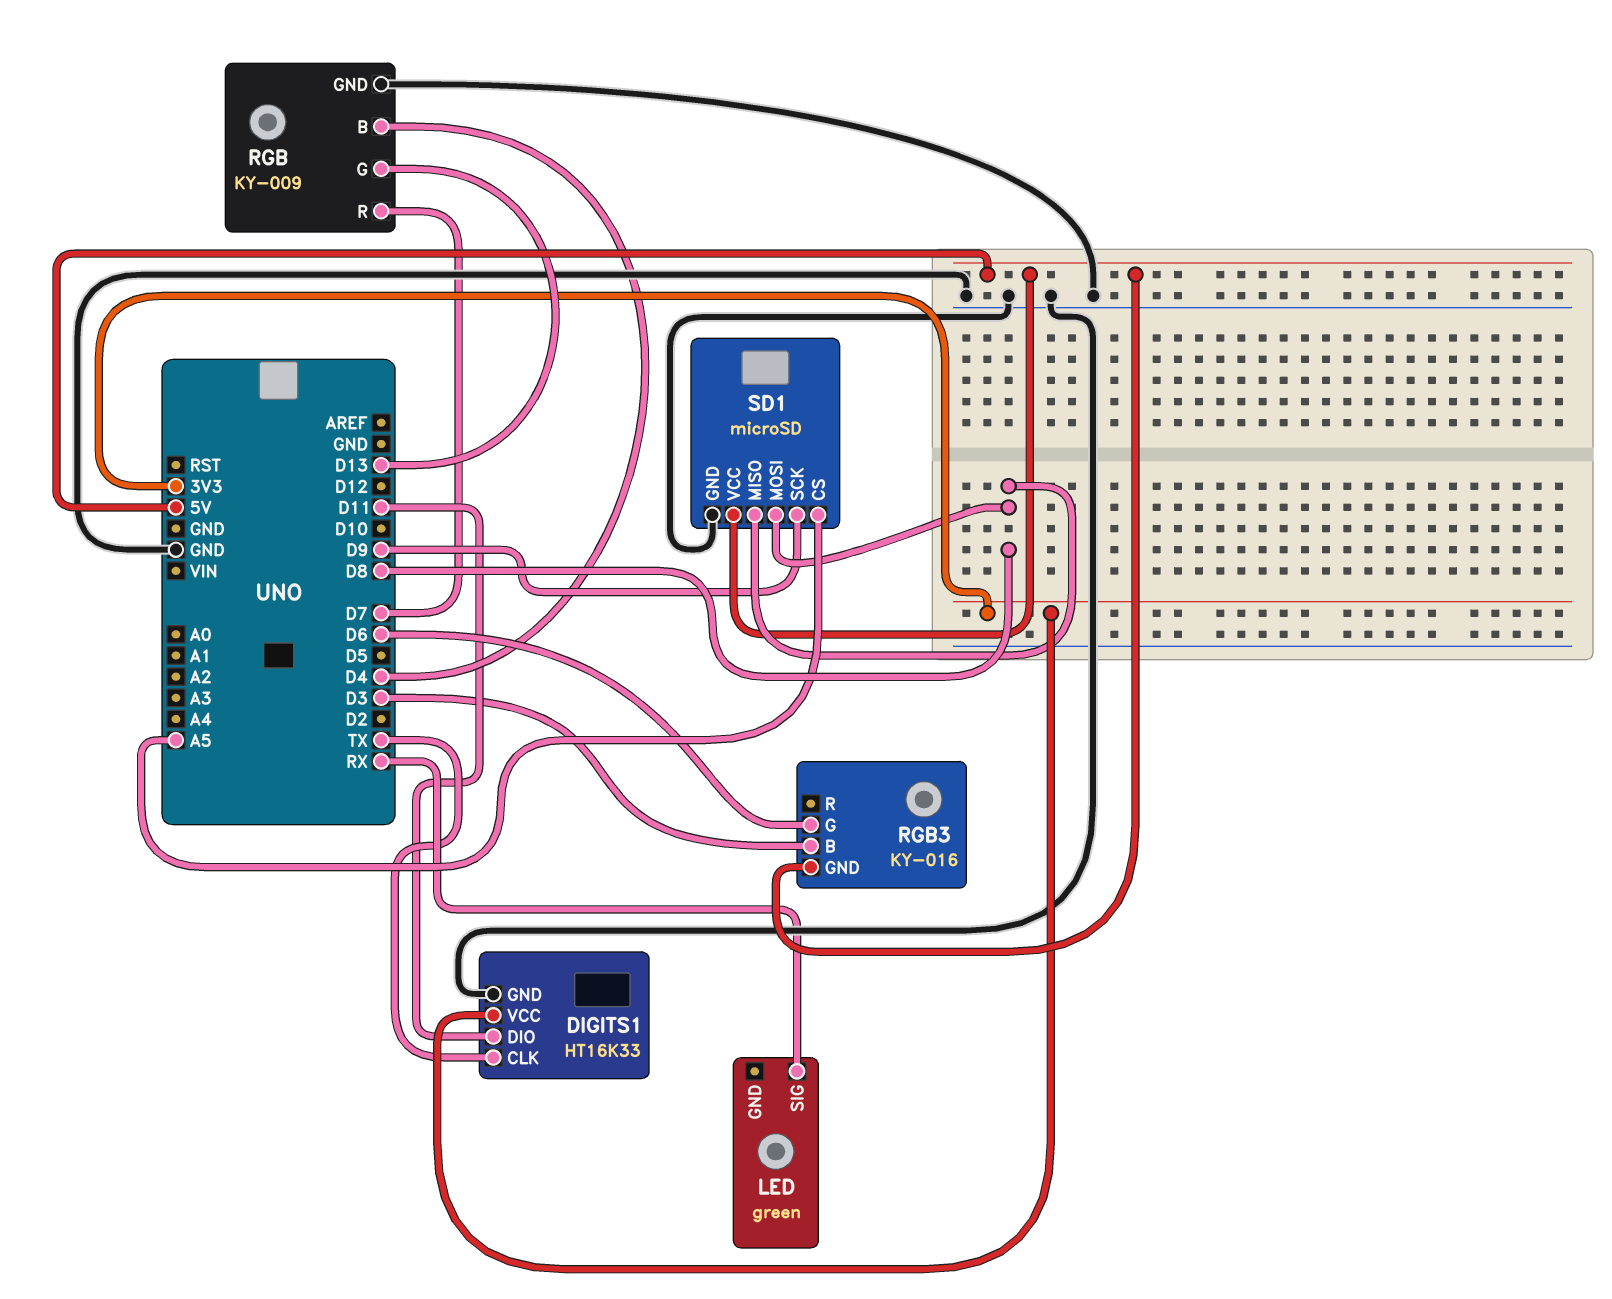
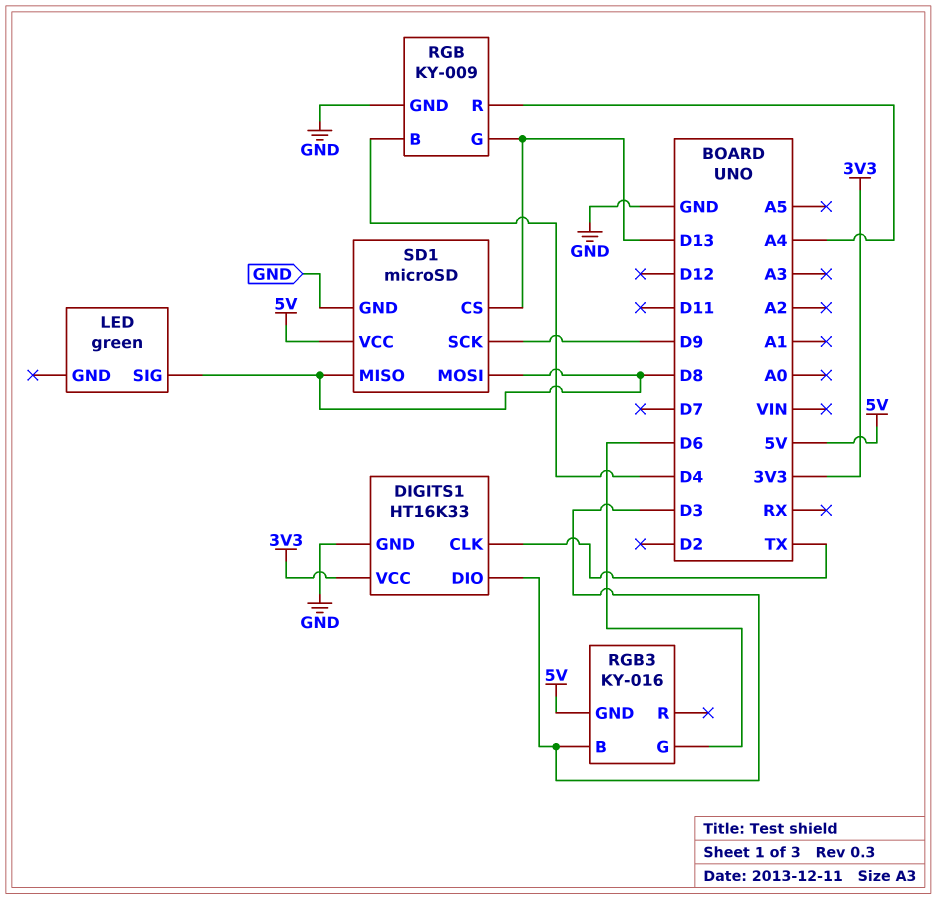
DIGITS1 pin DIO: D11 -> D3
LED pin SIG: RX -> D8
RGB pin R: D7 -> A4
SD1 pin CS: A5 -> D13

